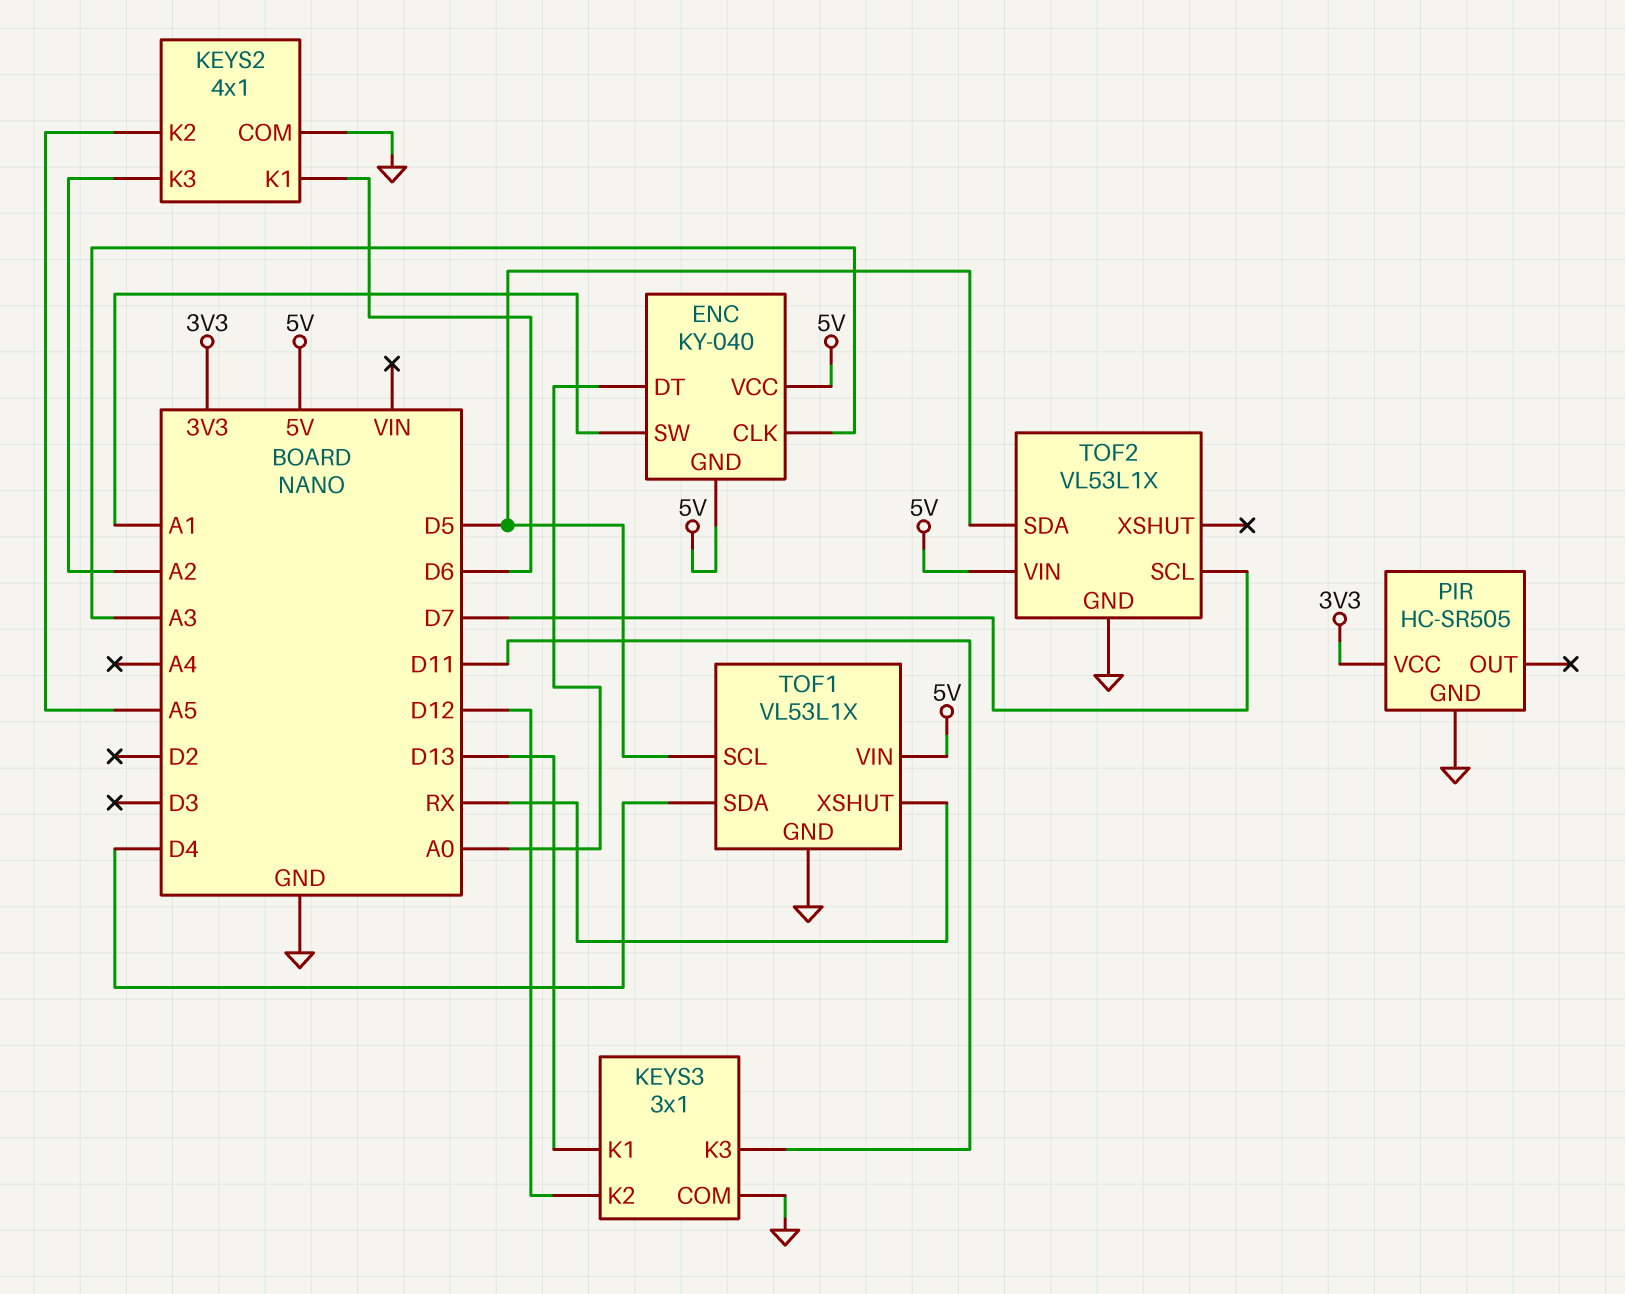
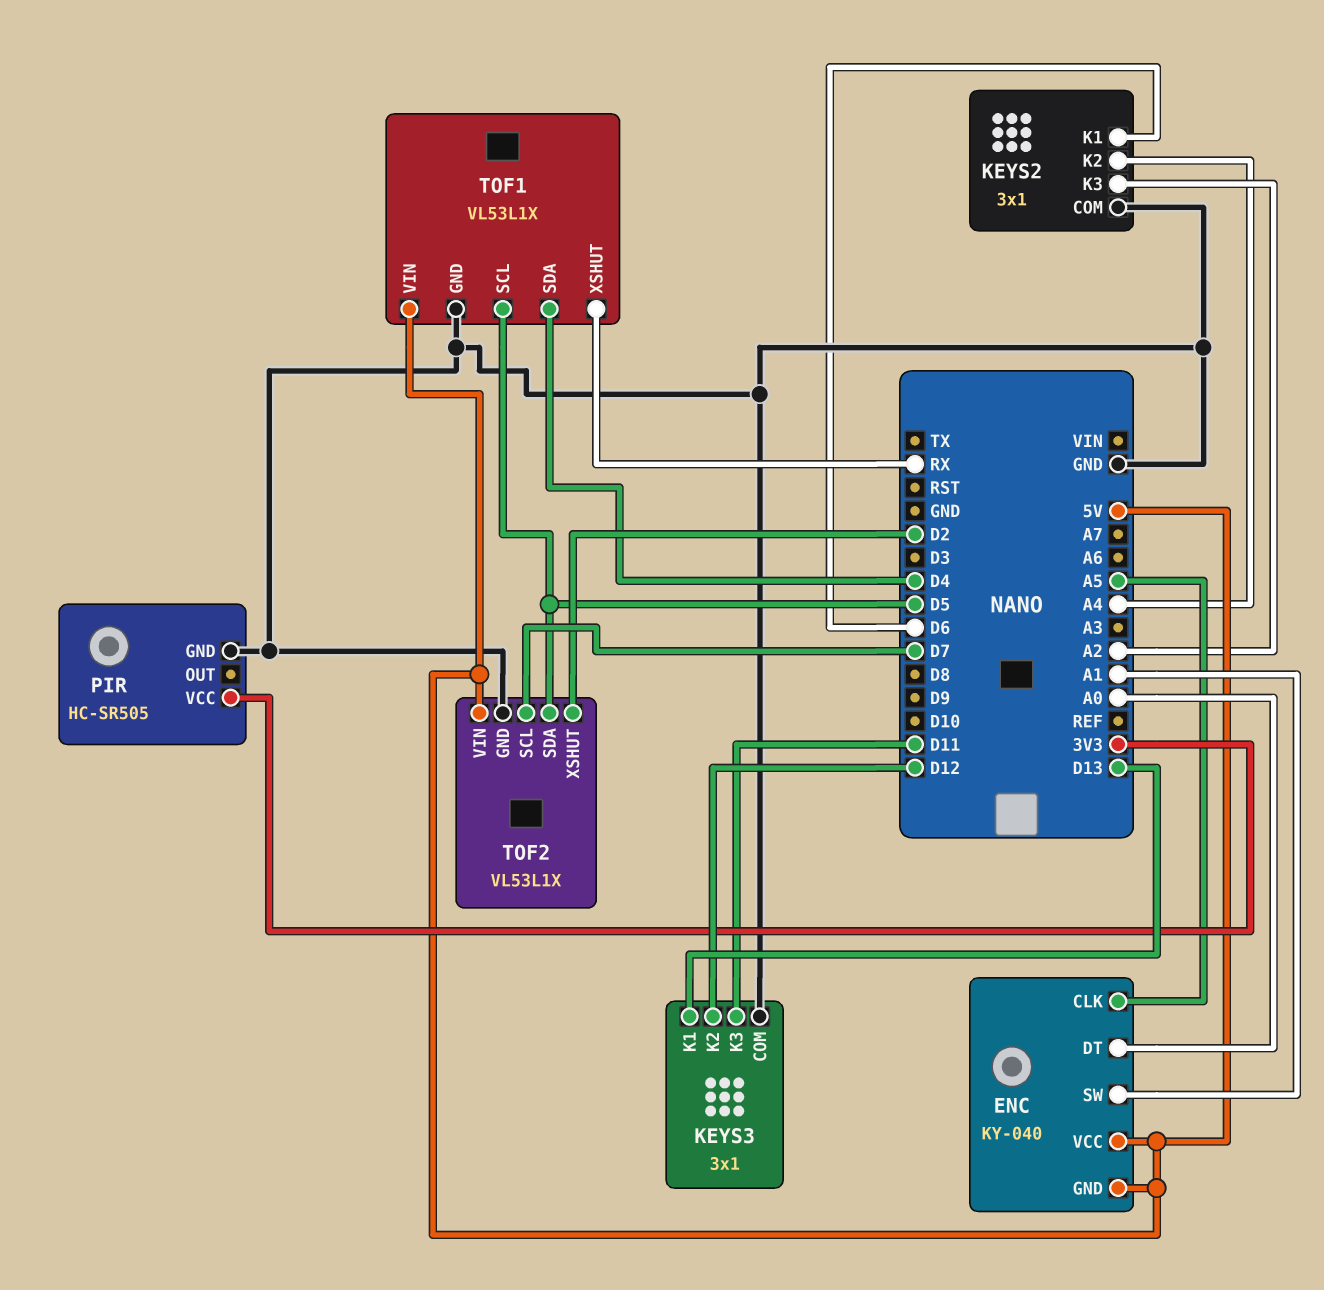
ENC pin CLK: A3 -> A5
KEYS2: 4x1 -> 3x1
KEYS2 pin K2: A5 -> A4
TOF2 pin XSHUT: none -> D2

